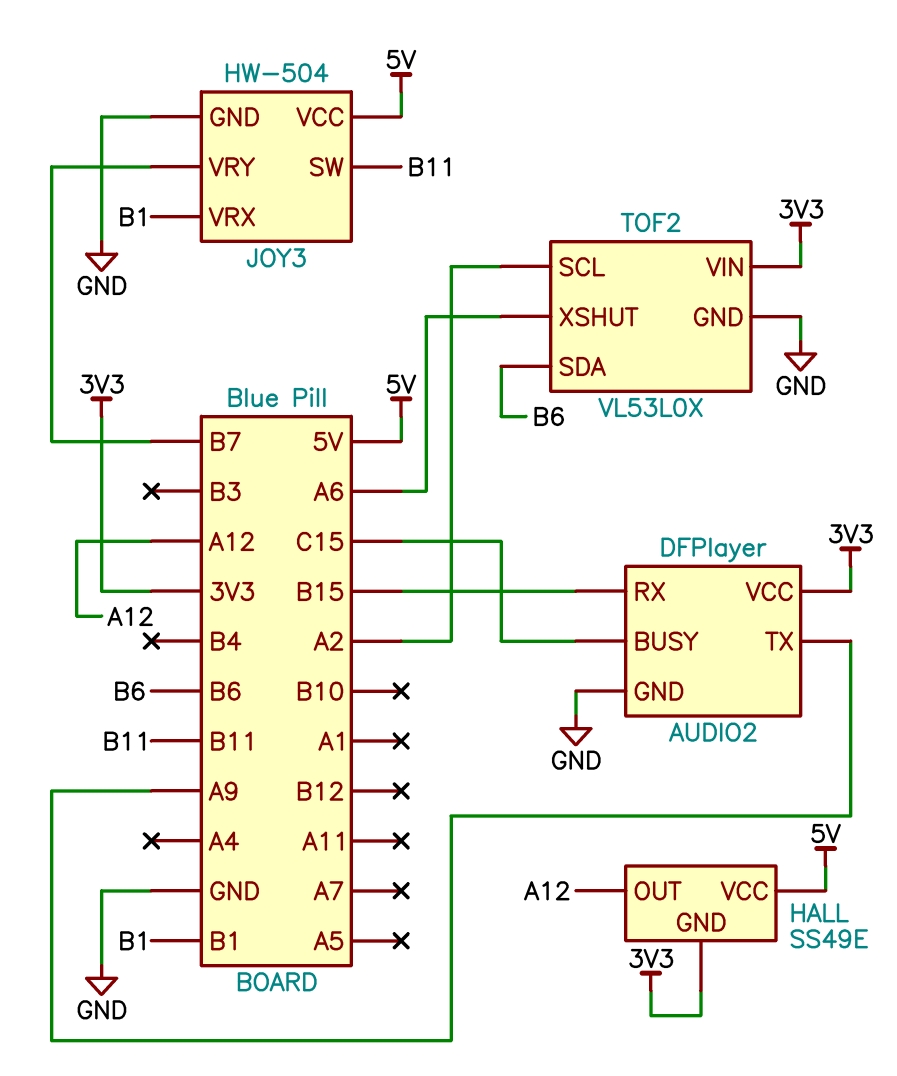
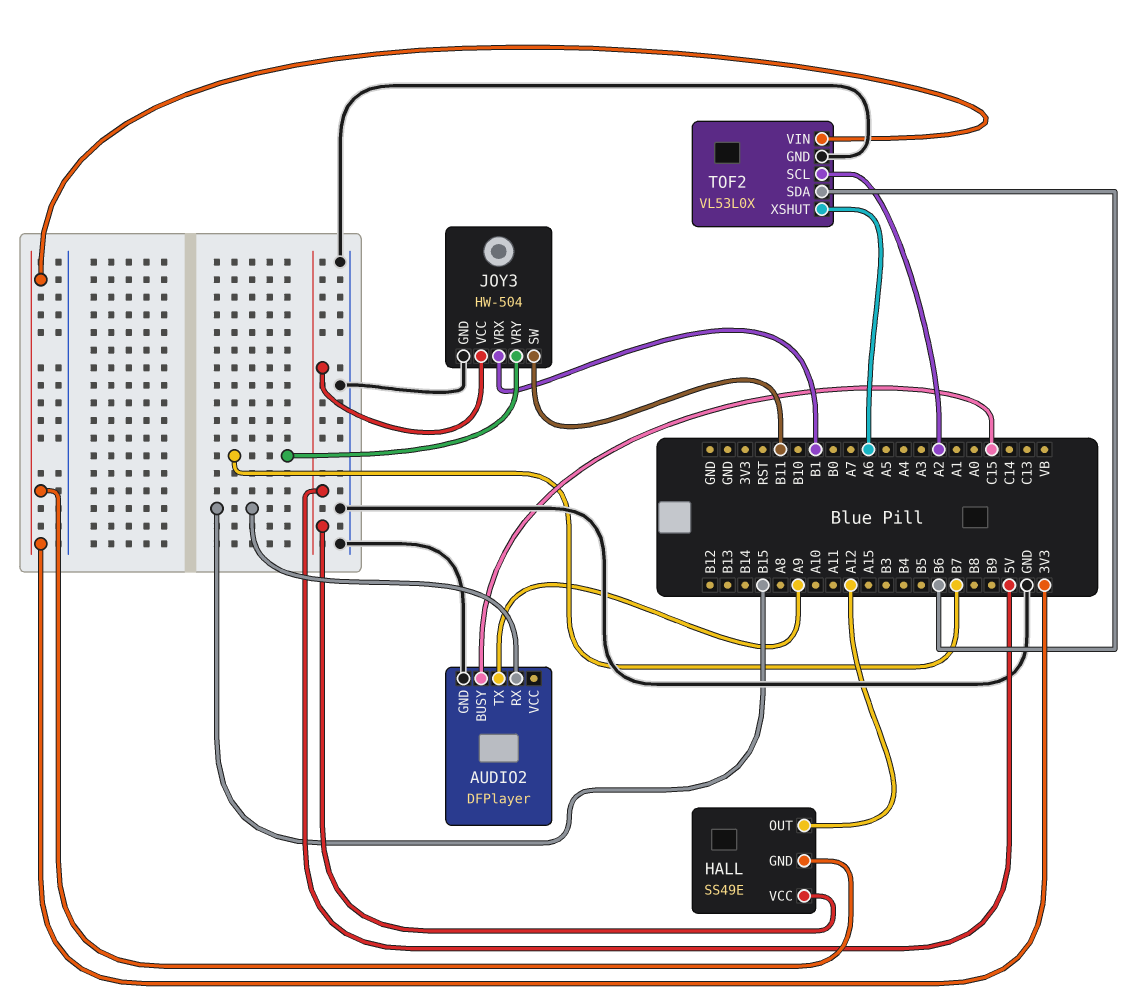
AUDIO2 pin VCC: 3V3 -> none

